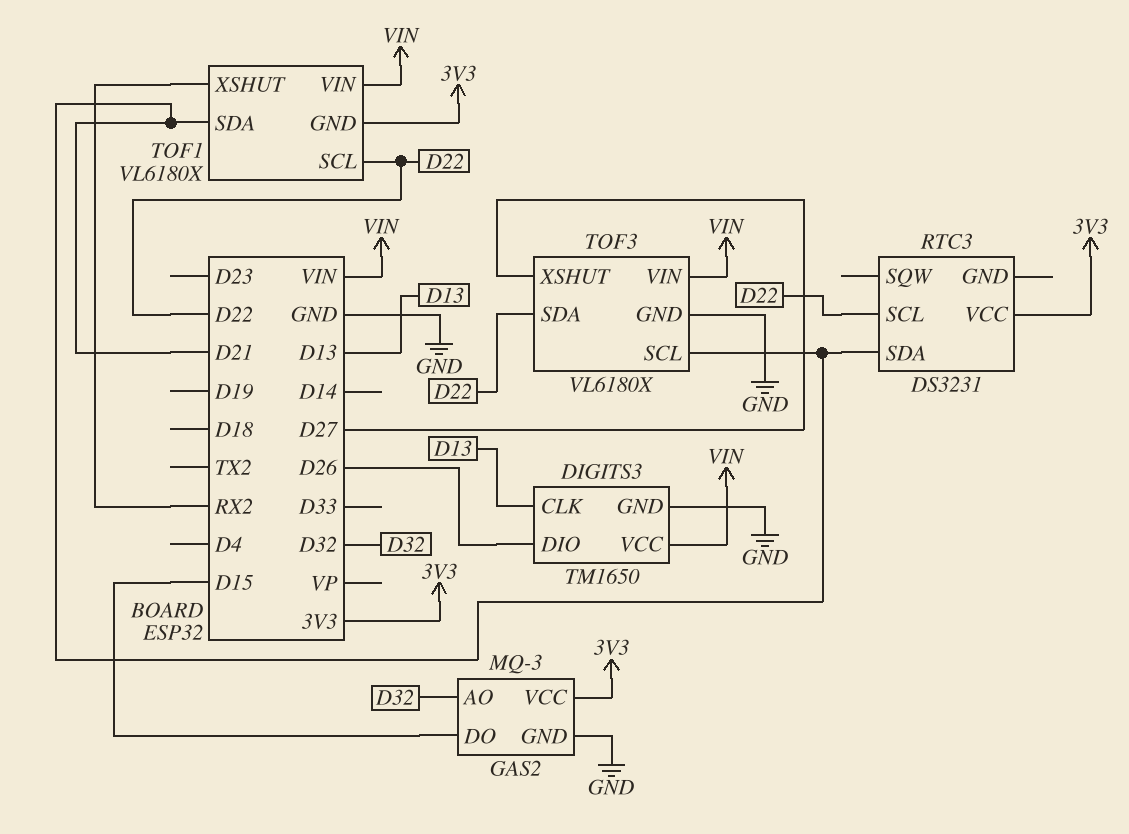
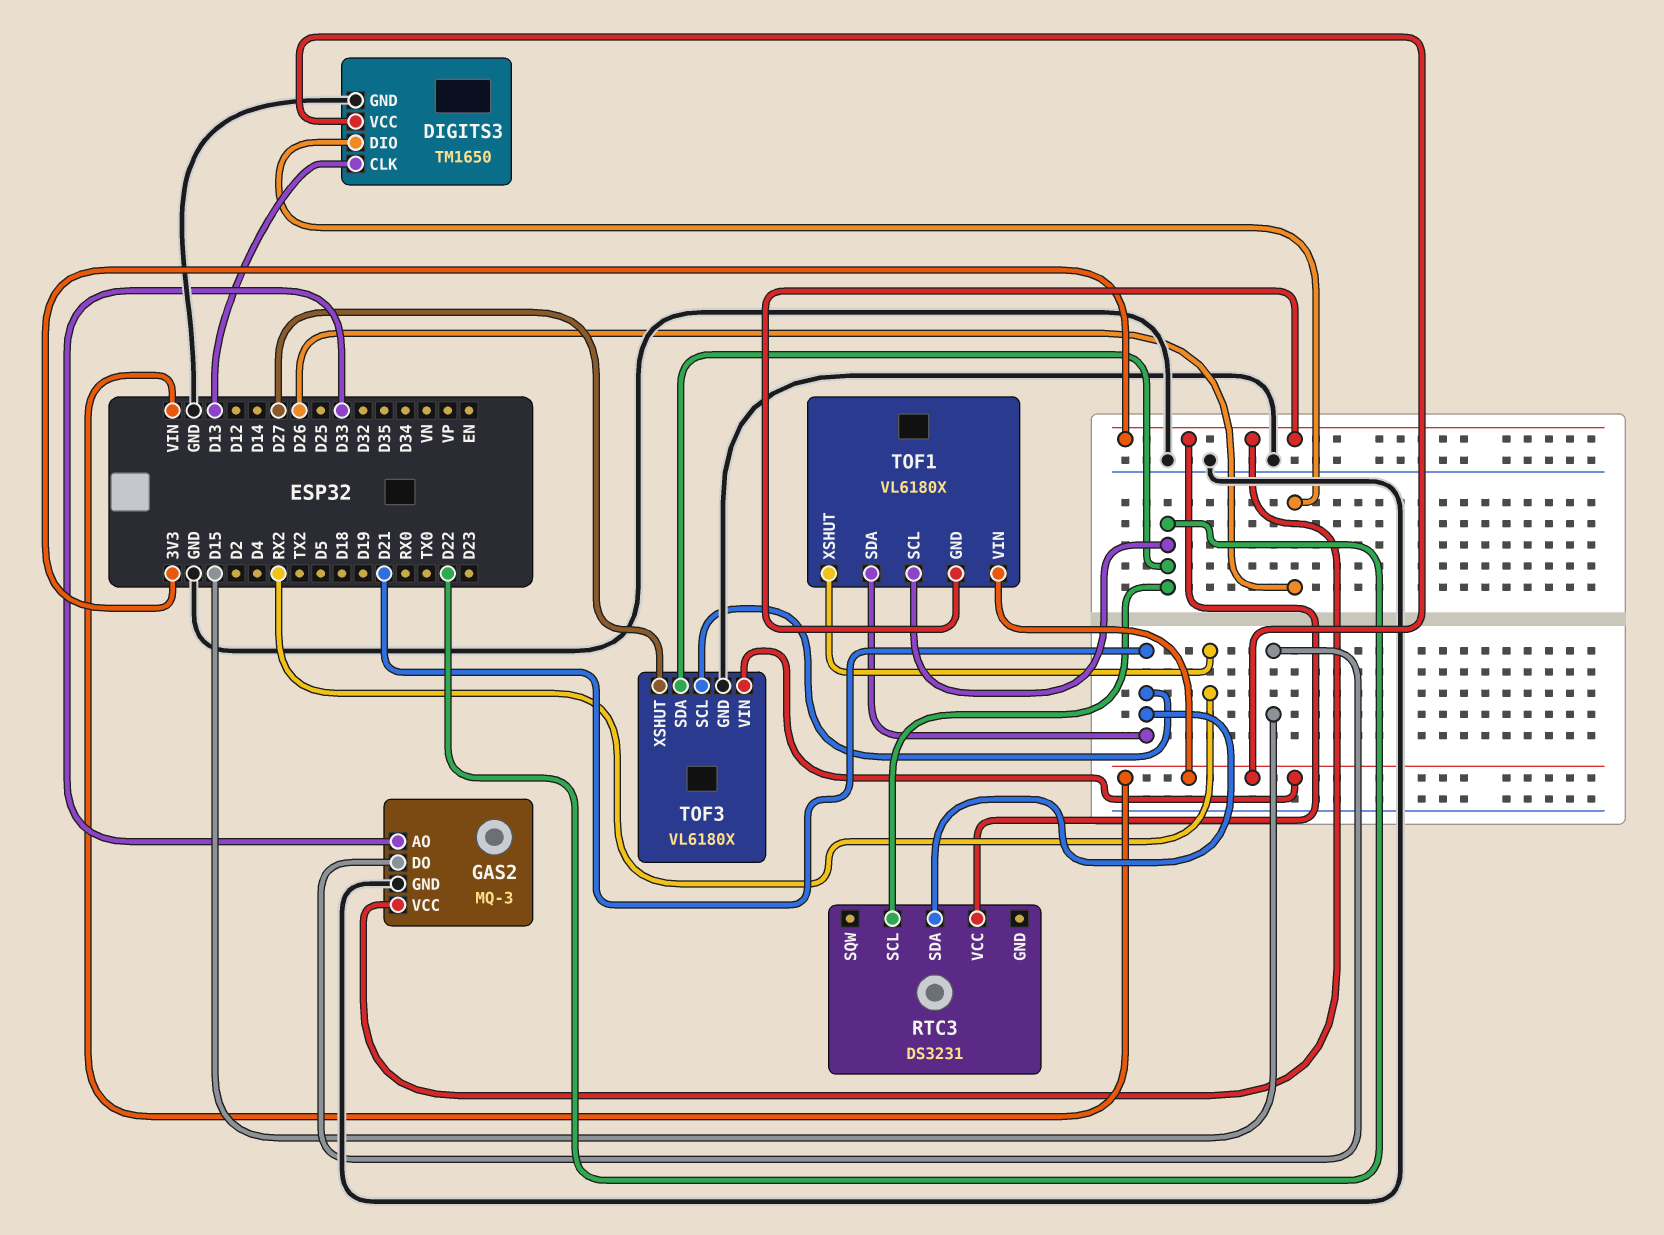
GAS2 pin AO: D32 -> D33

